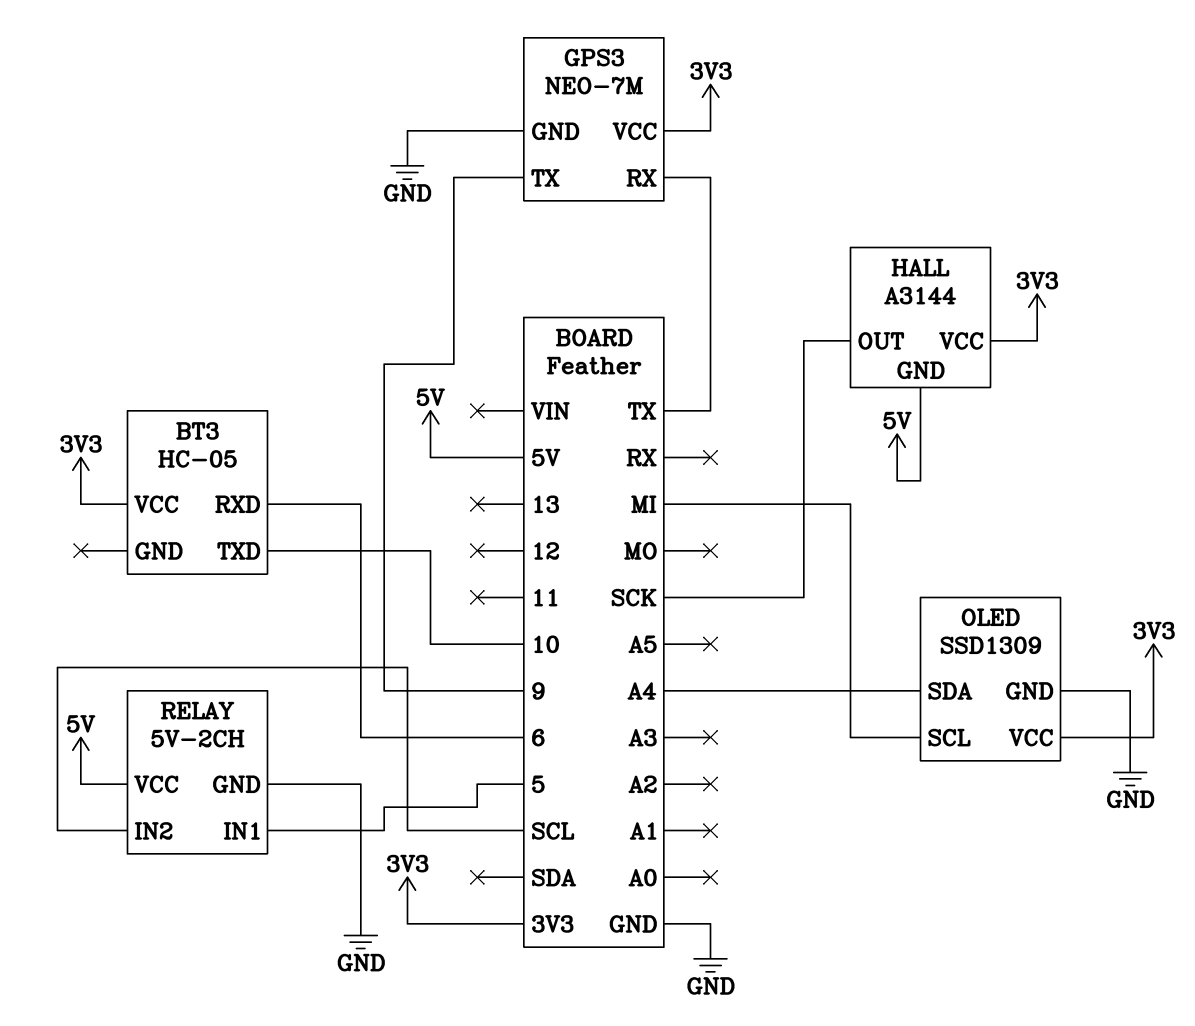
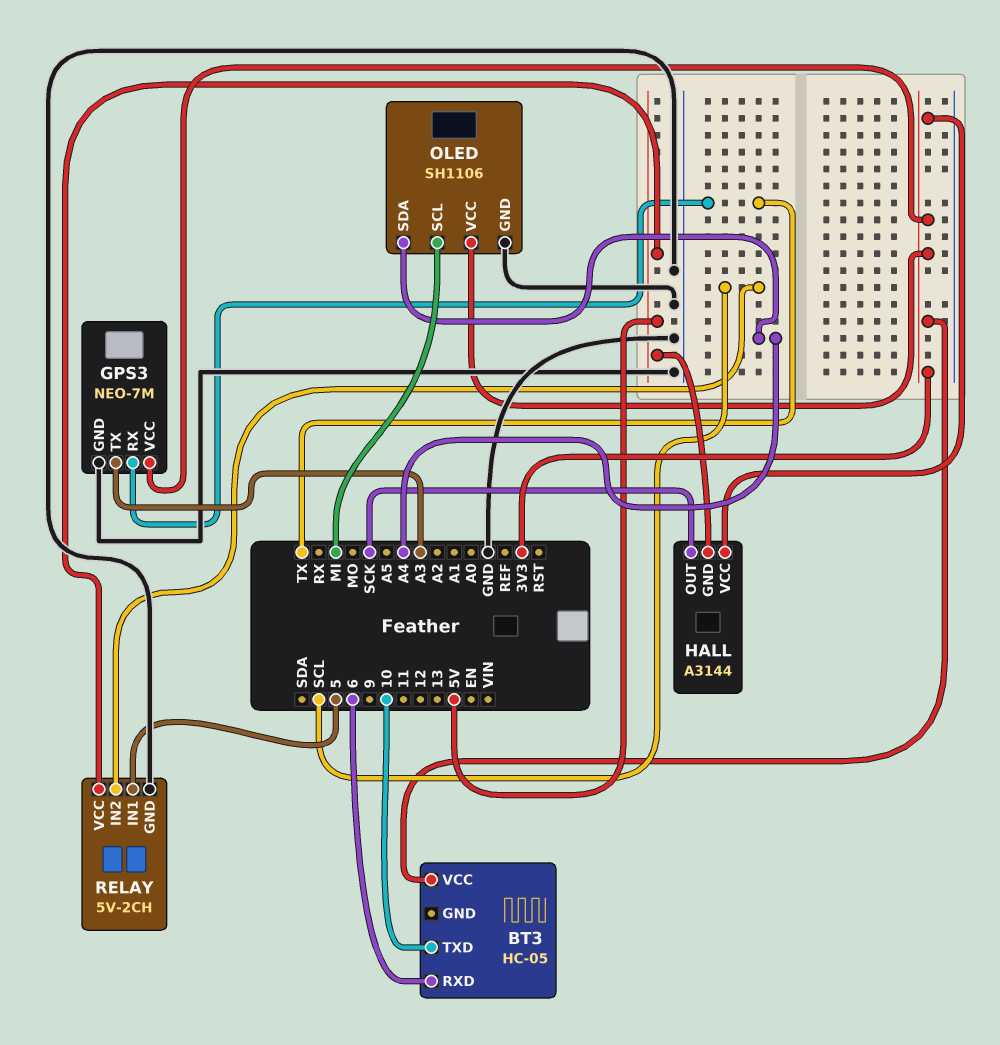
GPS3 pin TX: 9 -> A3
OLED: SSD1309 -> SH1106

